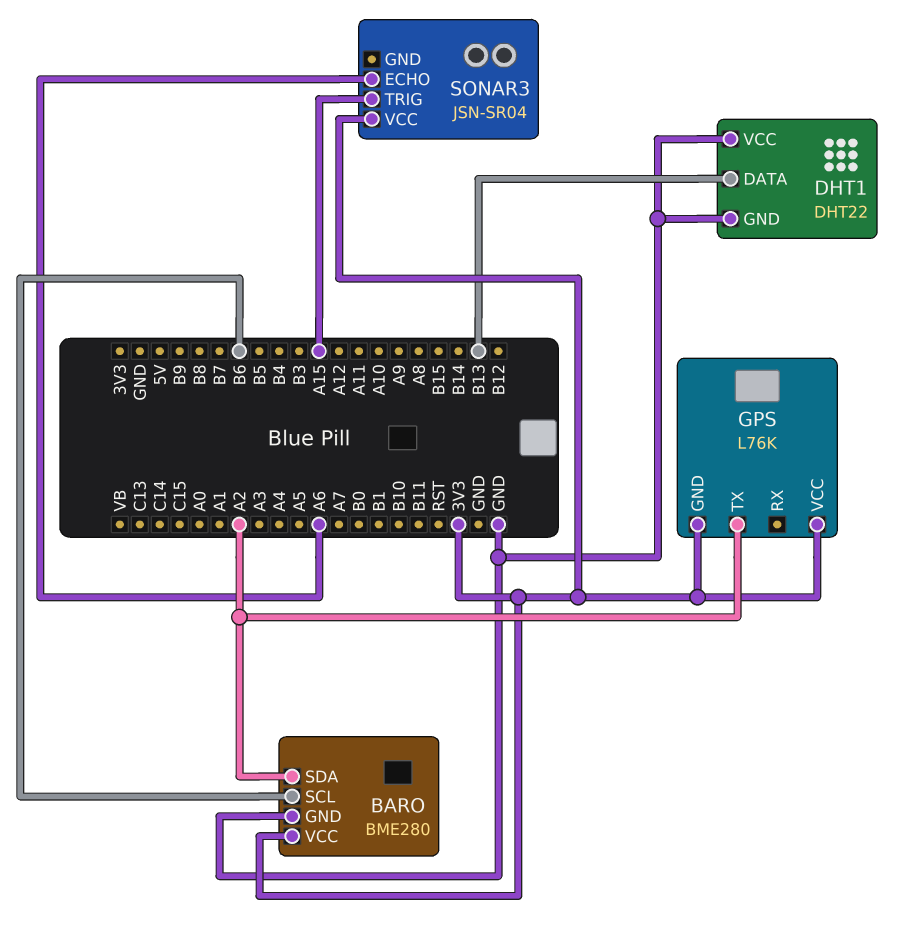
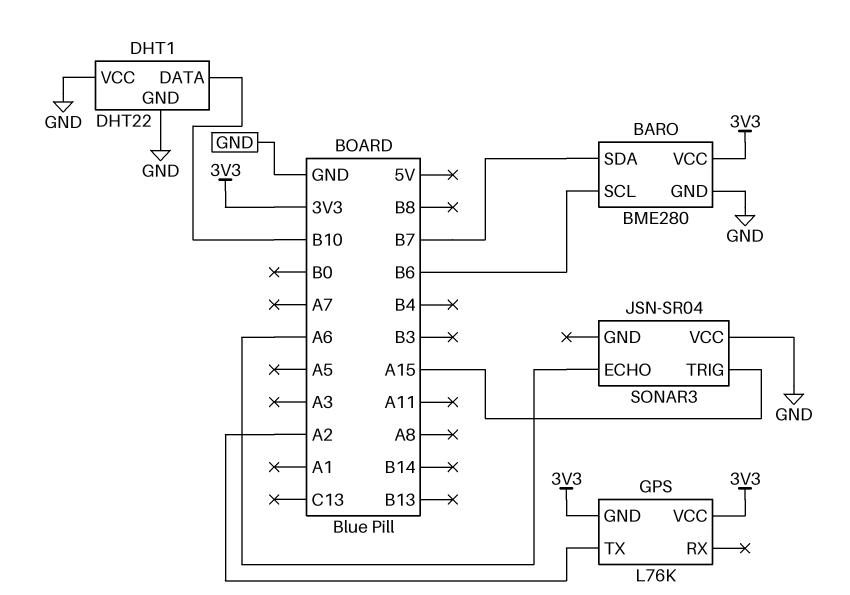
BARO pin SDA: A2 -> B7
DHT1 pin DATA: B13 -> B10
SONAR3 pin VCC: 3V3 -> GND

